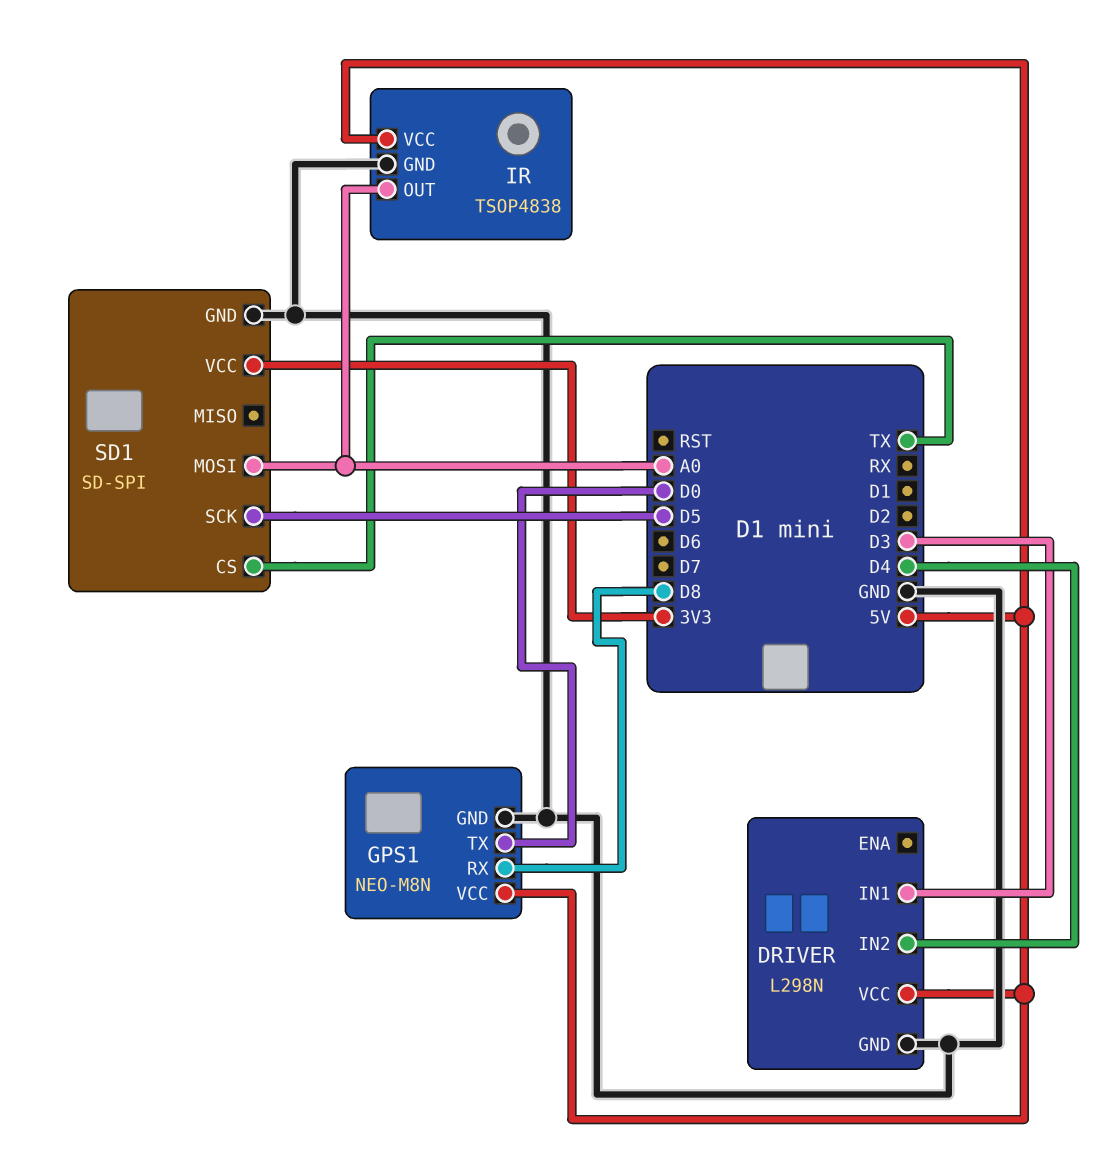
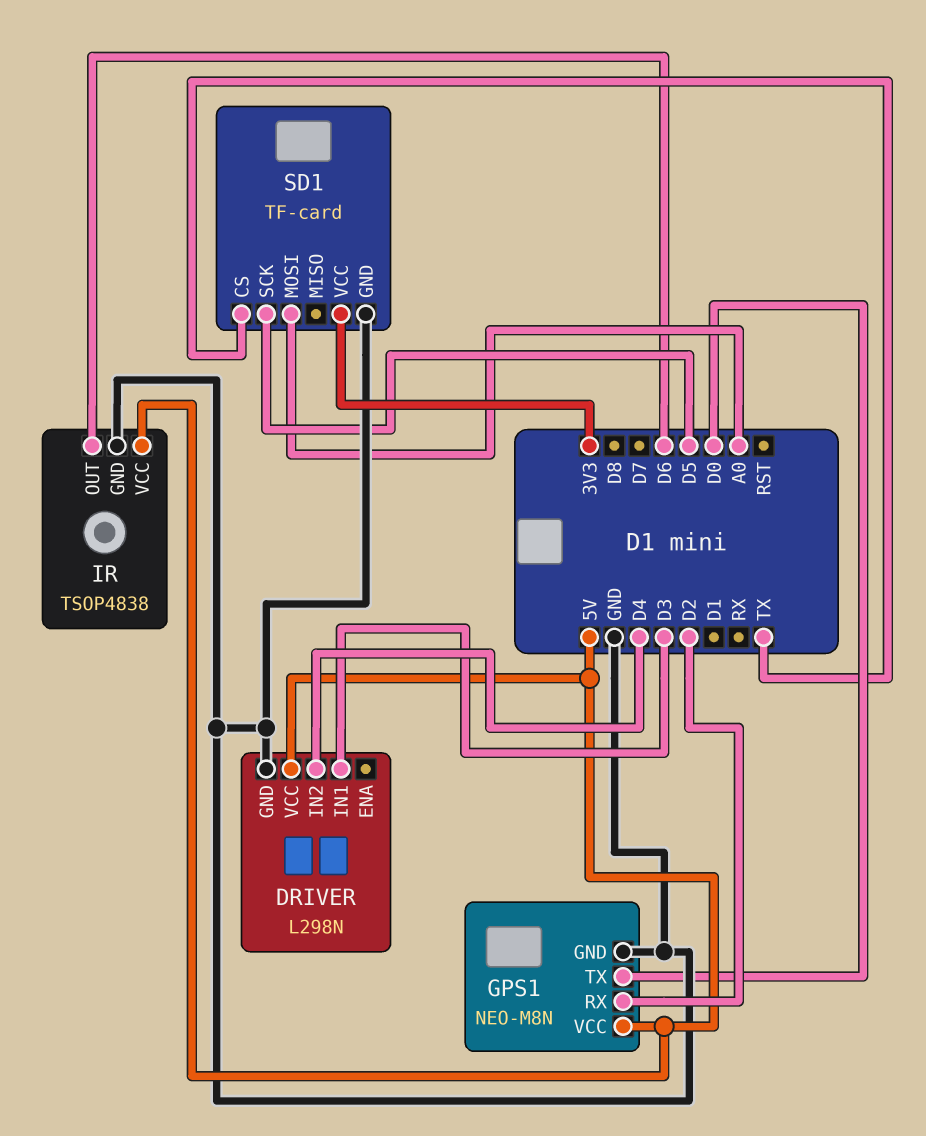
GPS1 pin RX: D8 -> D2
IR pin OUT: A0 -> D6
SD1: SD-SPI -> TF-card

